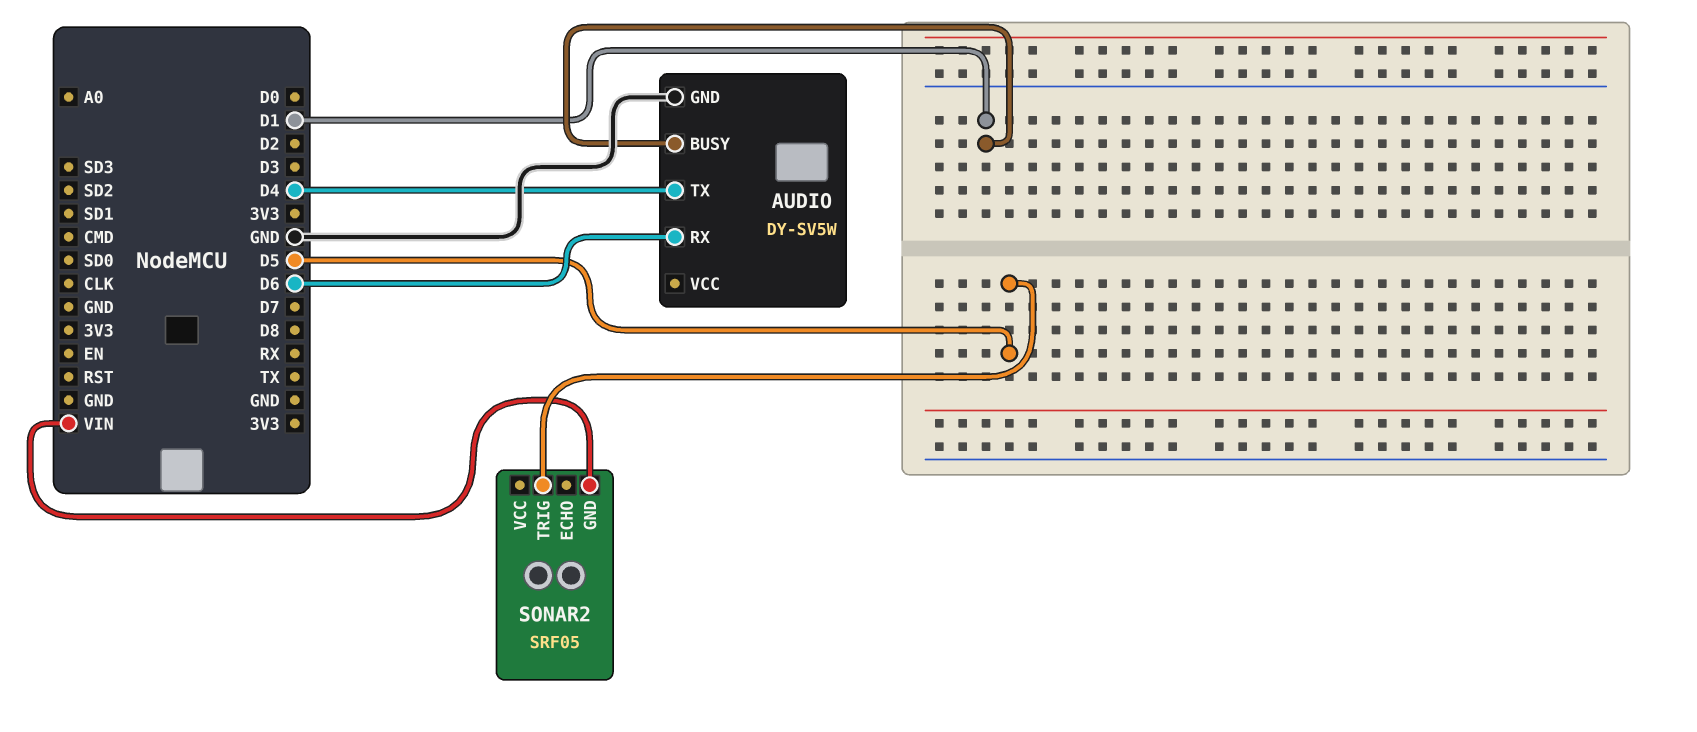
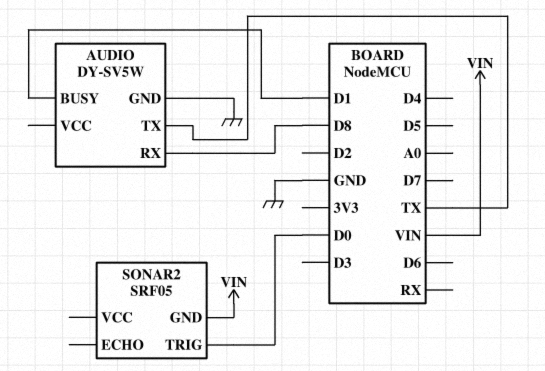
AUDIO pin RX: D6 -> D8
AUDIO pin TX: D4 -> TX
SONAR2 pin TRIG: D5 -> D0

